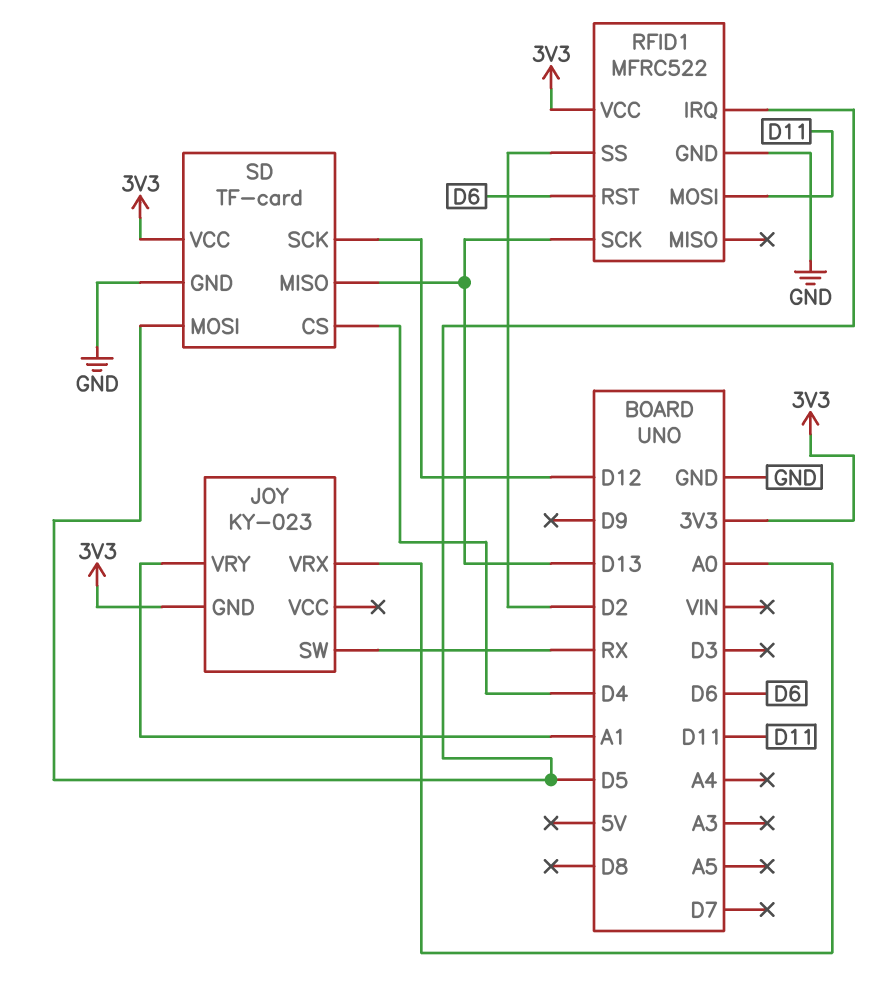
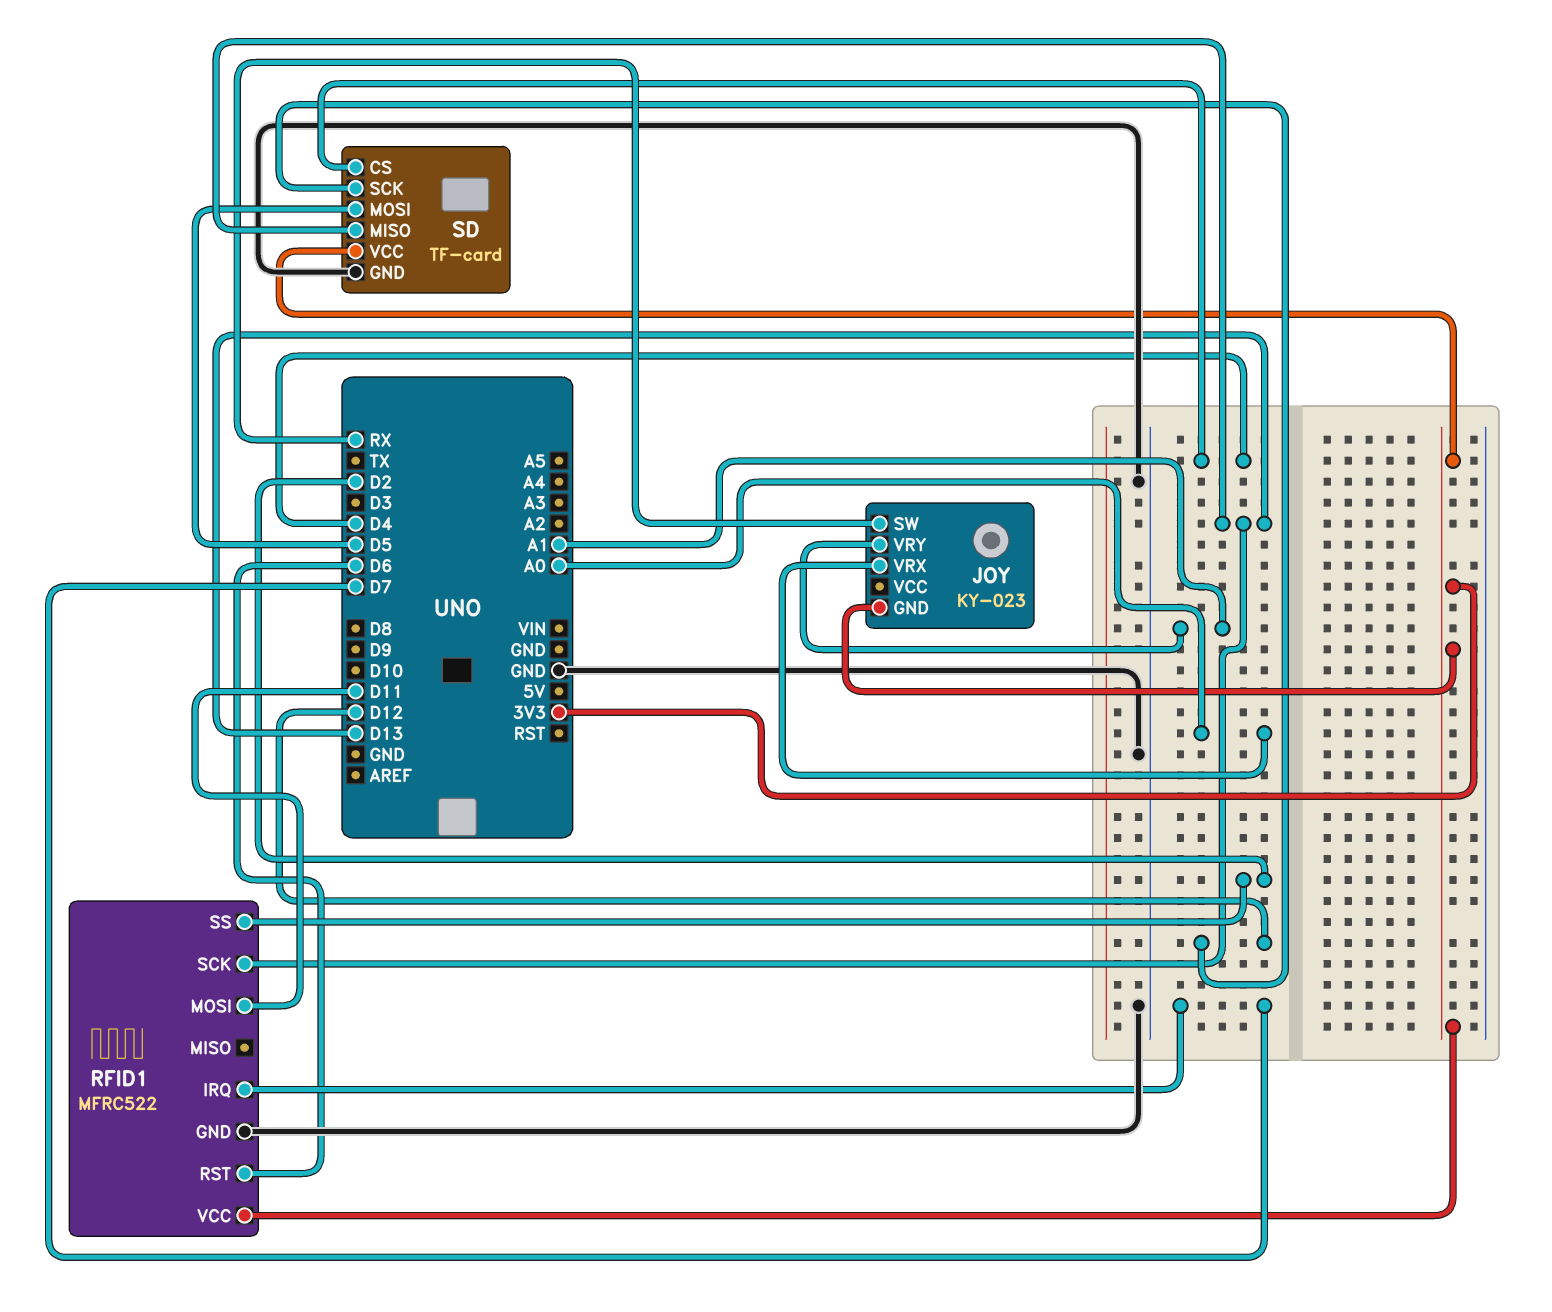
RFID1 pin IRQ: D5 -> D7

